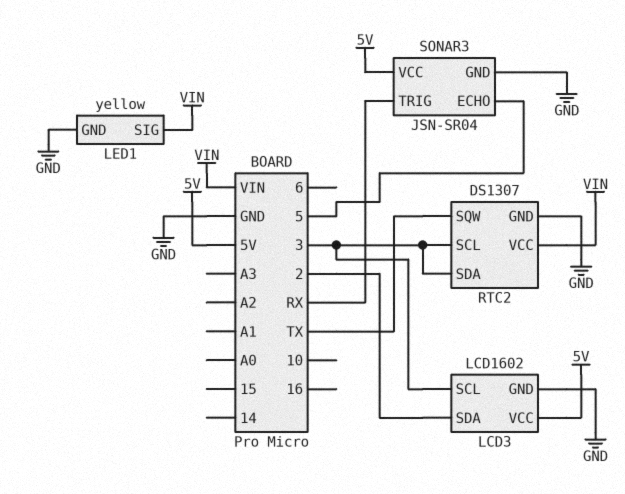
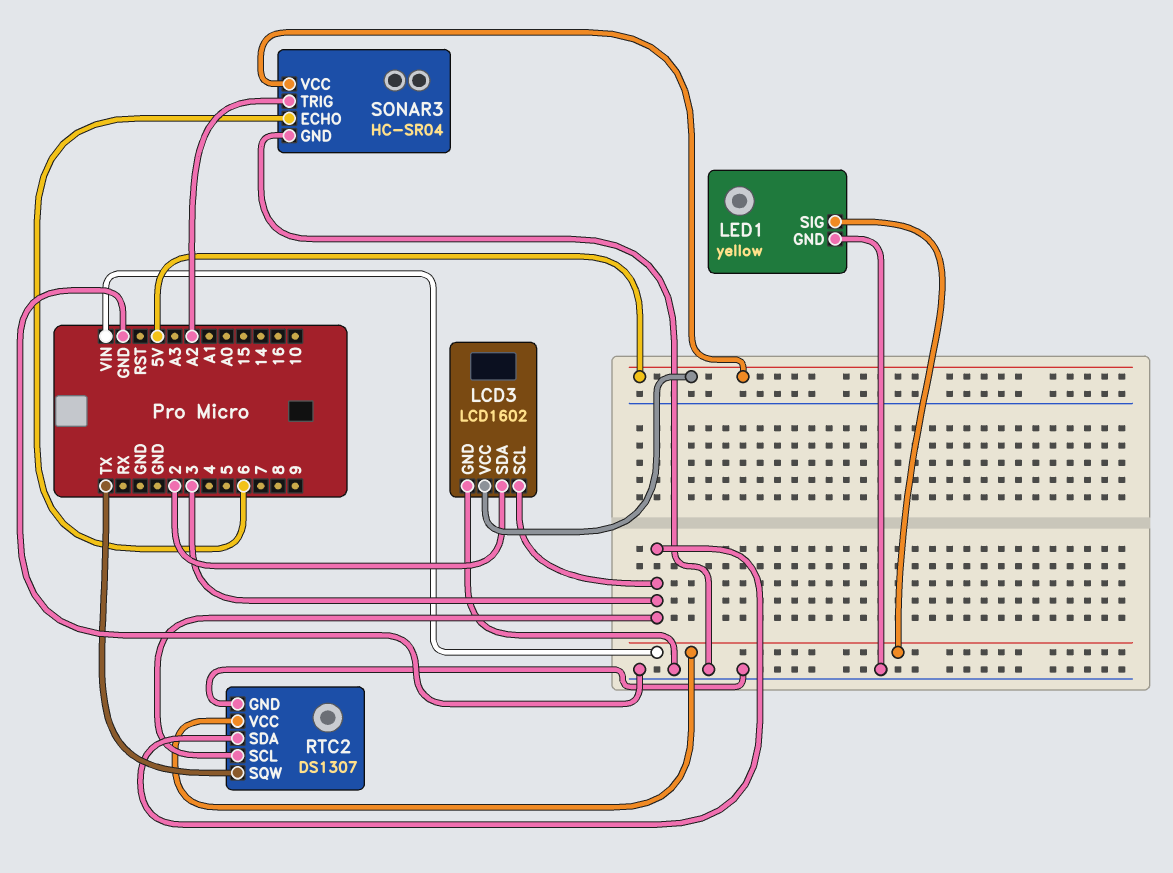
SONAR3: JSN-SR04 -> HC-SR04
SONAR3 pin ECHO: 5 -> 6
SONAR3 pin TRIG: RX -> A2

